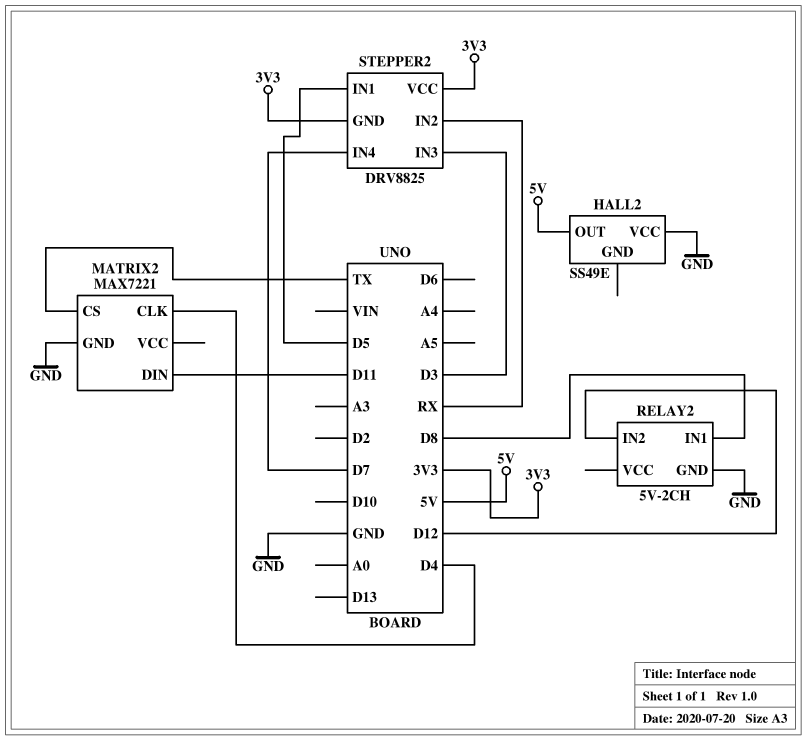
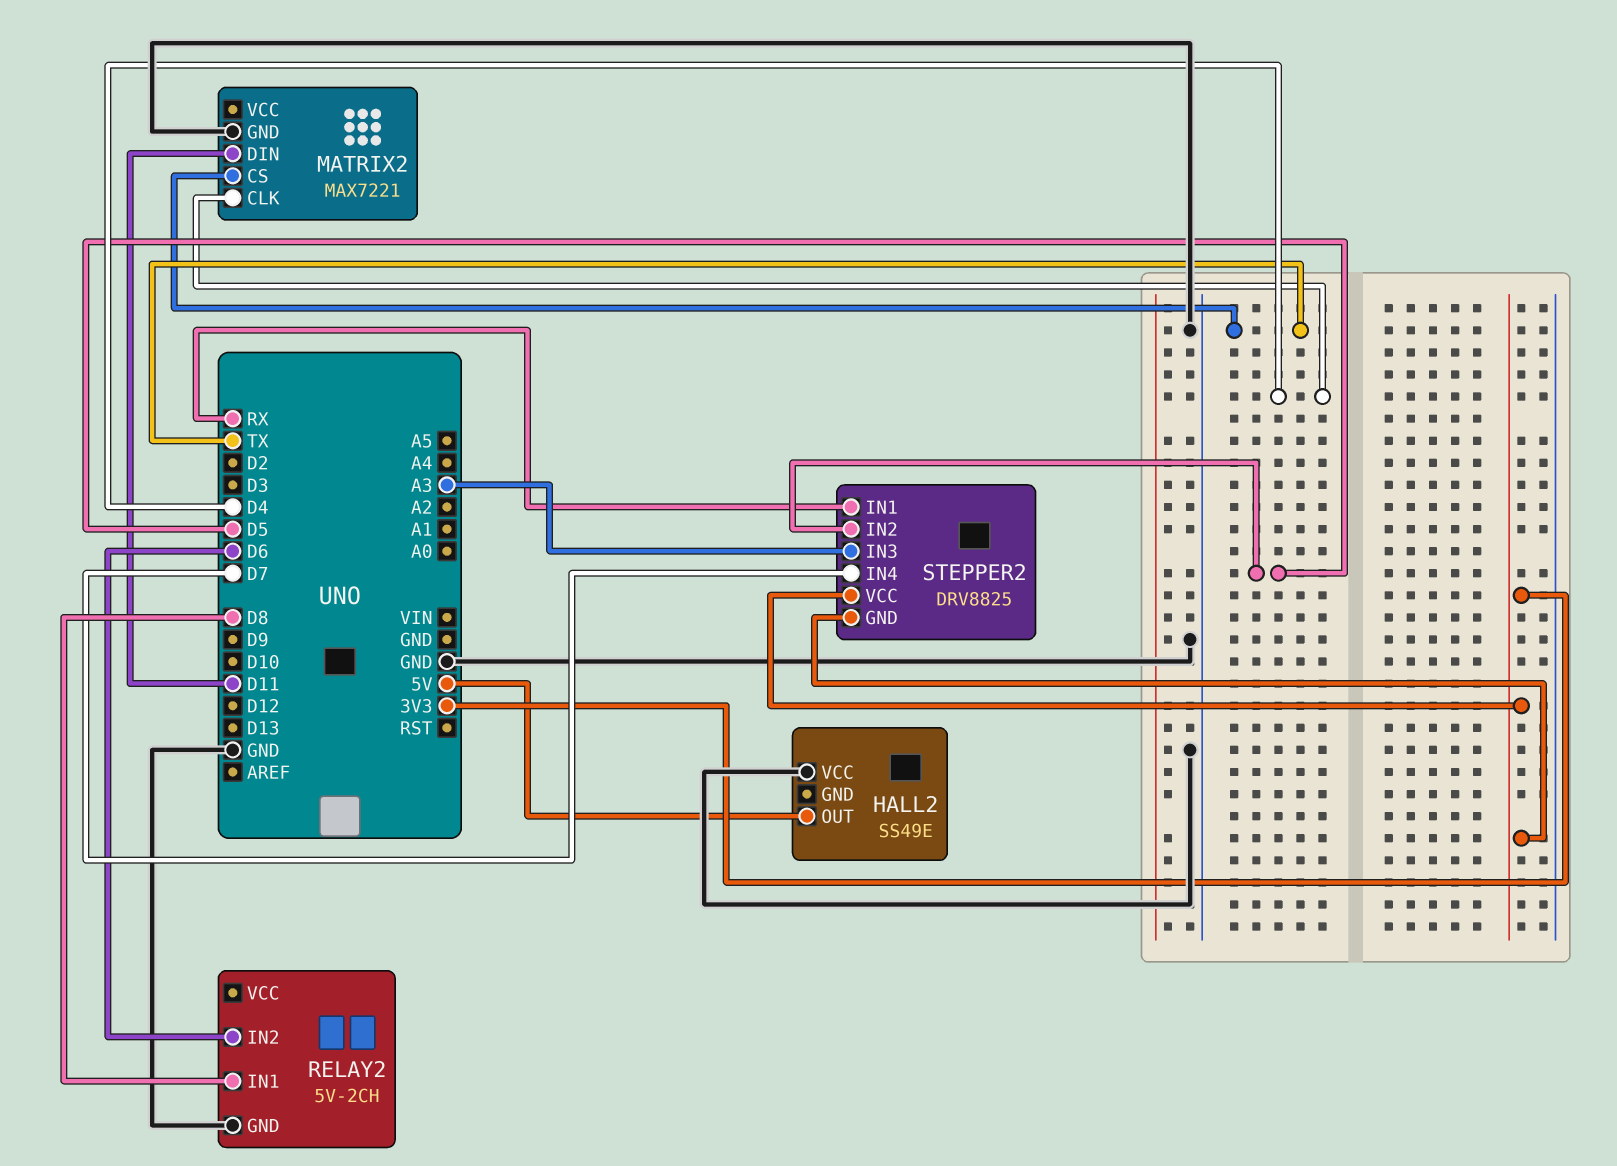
RELAY2 pin IN2: D12 -> D6
STEPPER2 pin IN1: D5 -> RX
STEPPER2 pin IN2: RX -> D5
STEPPER2 pin IN3: D3 -> A3

